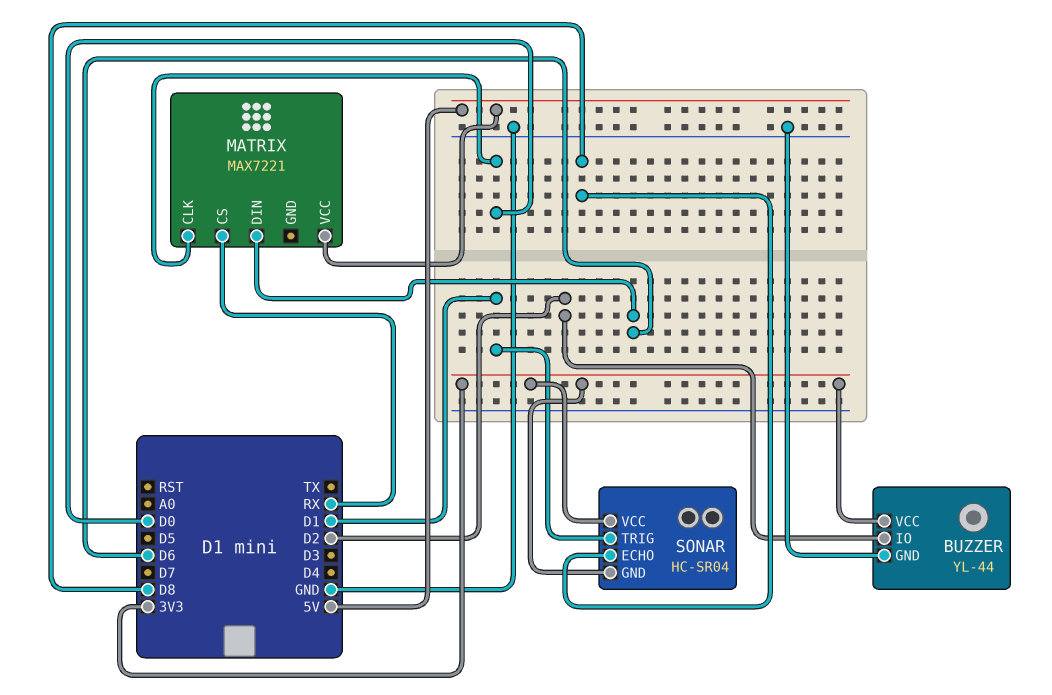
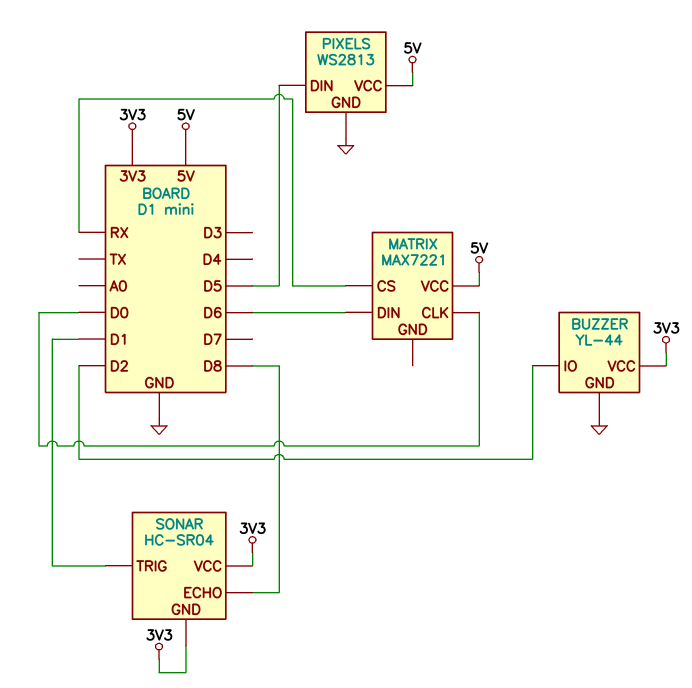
PIXELS: none -> WS2813
PIXELS pin DIN: none -> D5
PIXELS pin GND: none -> GND
PIXELS pin VCC: none -> 5V

